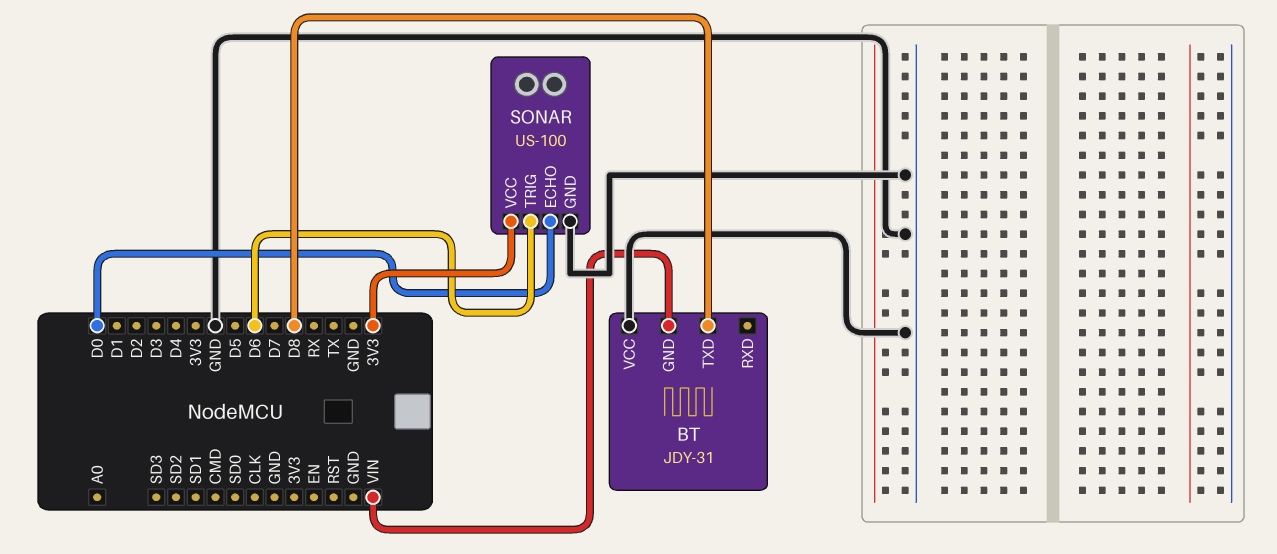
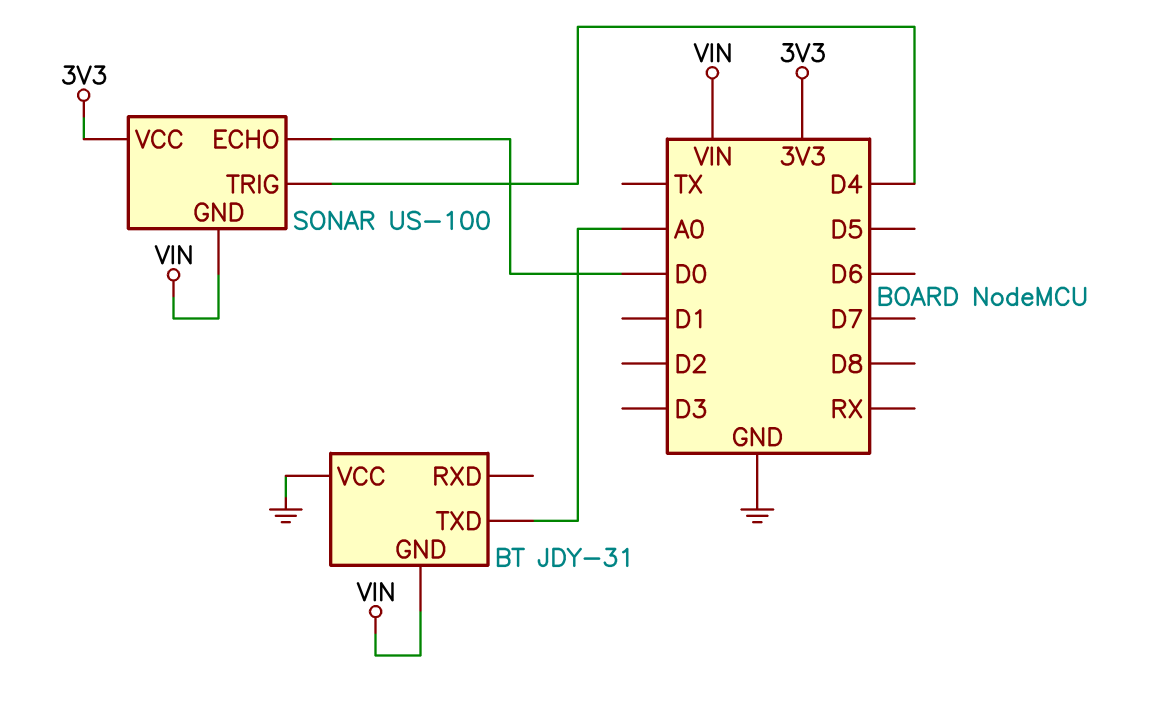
BT pin TXD: D8 -> A0
SONAR pin GND: GND -> VIN
SONAR pin TRIG: D6 -> D4

